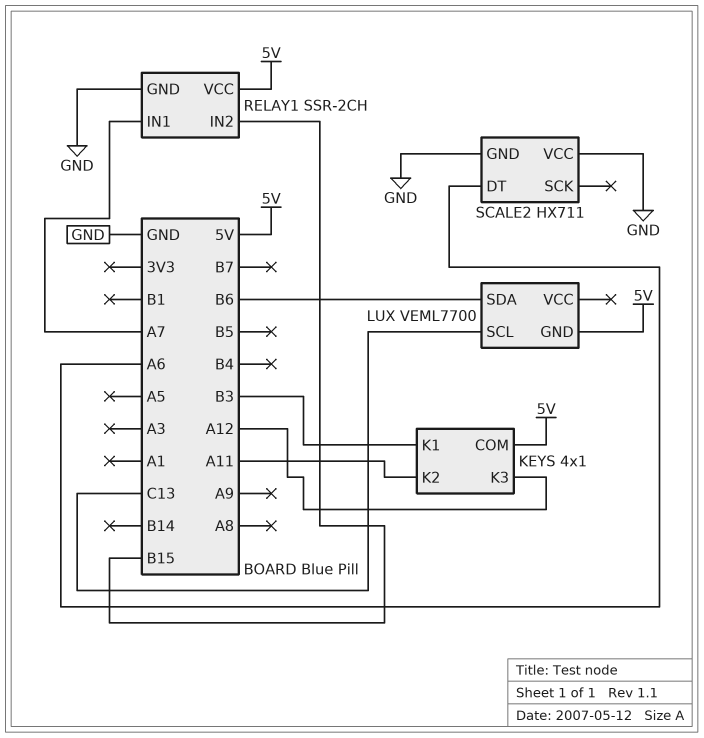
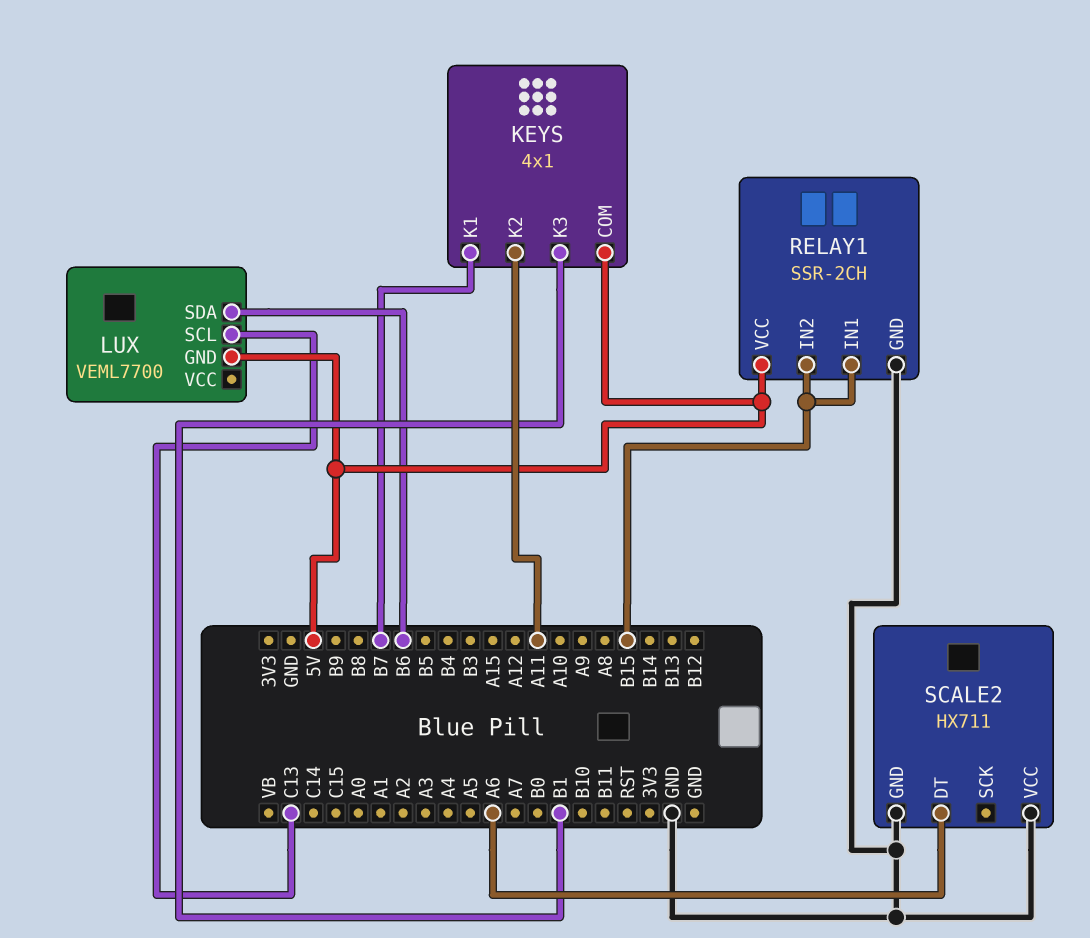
KEYS pin K1: B3 -> B7
KEYS pin K3: A12 -> B1
RELAY1 pin IN1: A7 -> B15

